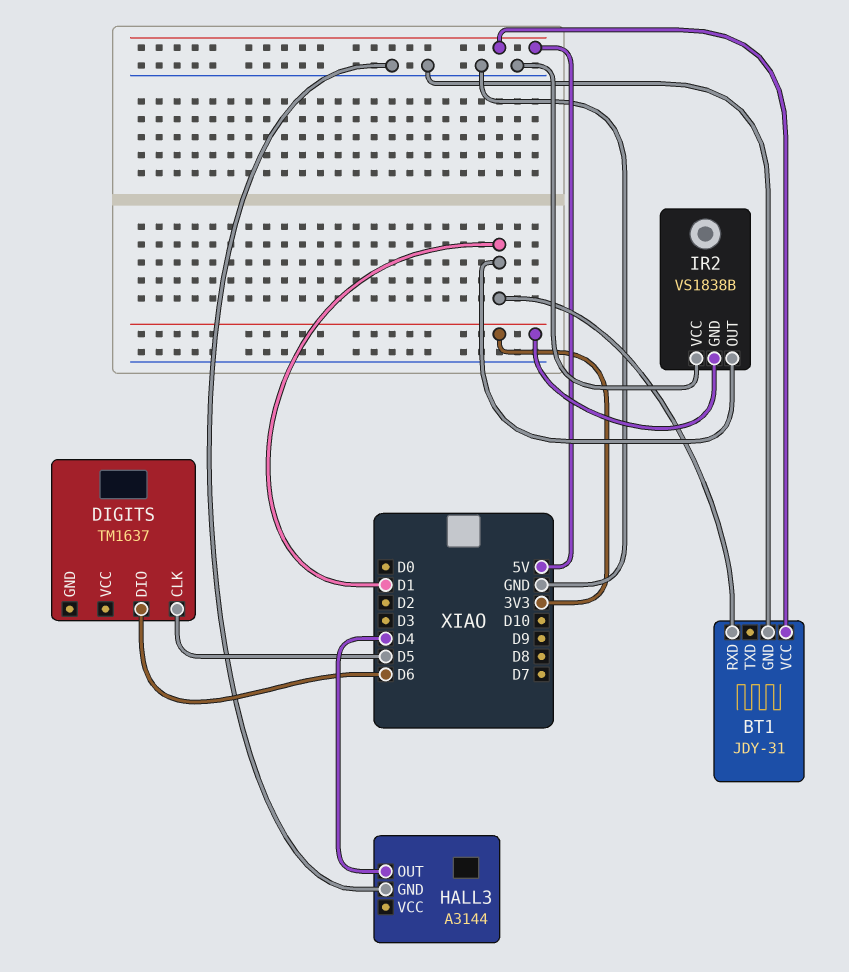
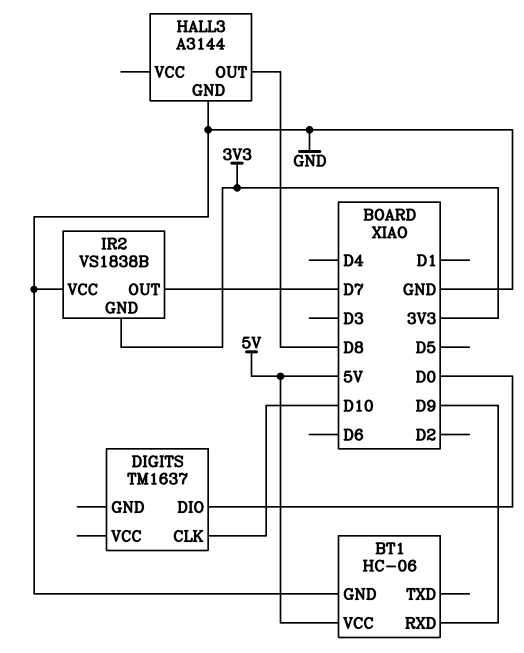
BT1: JDY-31 -> HC-06
BT1 pin RXD: D1 -> D9
DIGITS pin CLK: D5 -> D10
DIGITS pin DIO: D6 -> D0
HALL3 pin OUT: D4 -> D8
IR2 pin OUT: D1 -> D7

